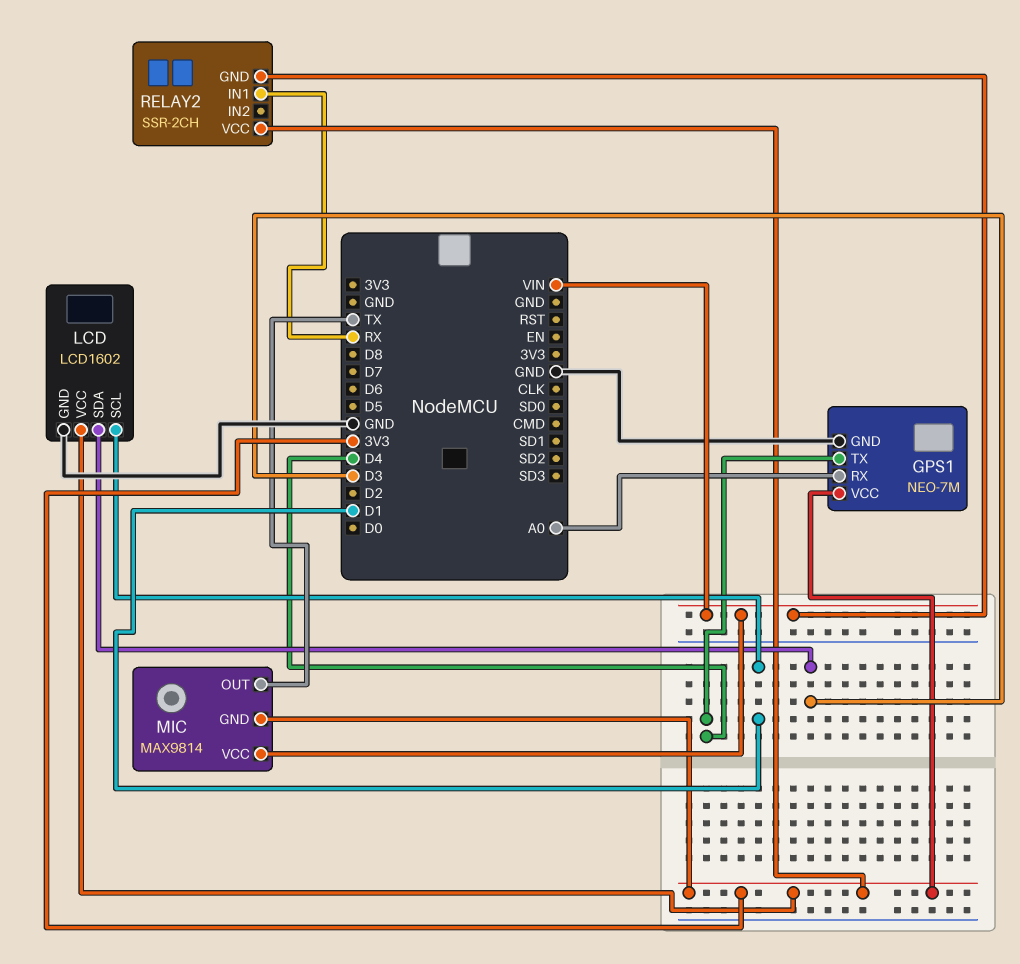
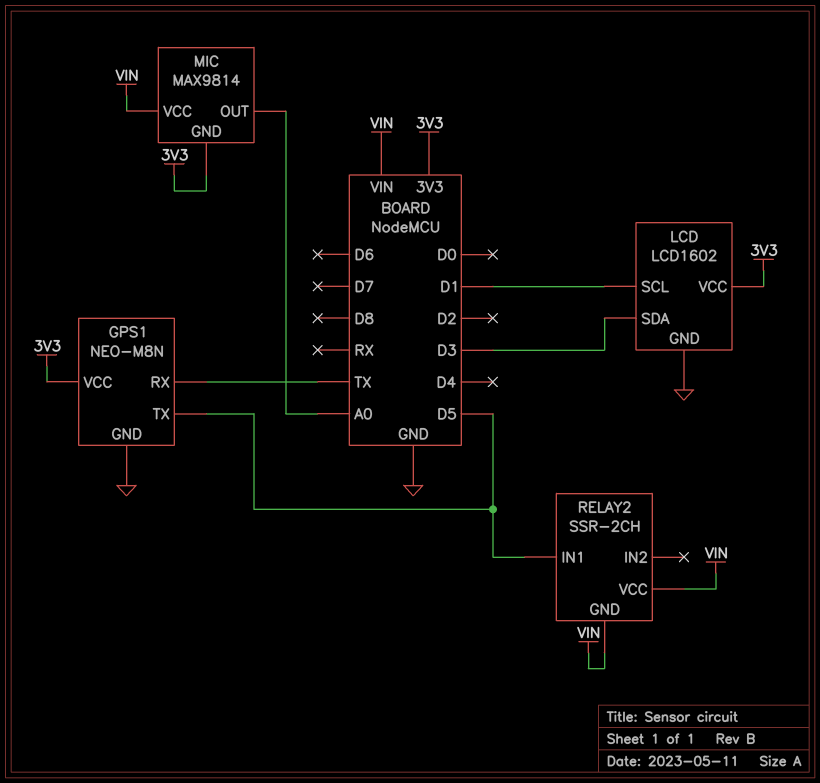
GPS1: NEO-7M -> NEO-M8N
GPS1 pin RX: A0 -> TX
GPS1 pin TX: D4 -> D5
MIC pin OUT: TX -> A0
RELAY2 pin IN1: RX -> D5
RELAY2 pin VCC: 3V3 -> VIN

